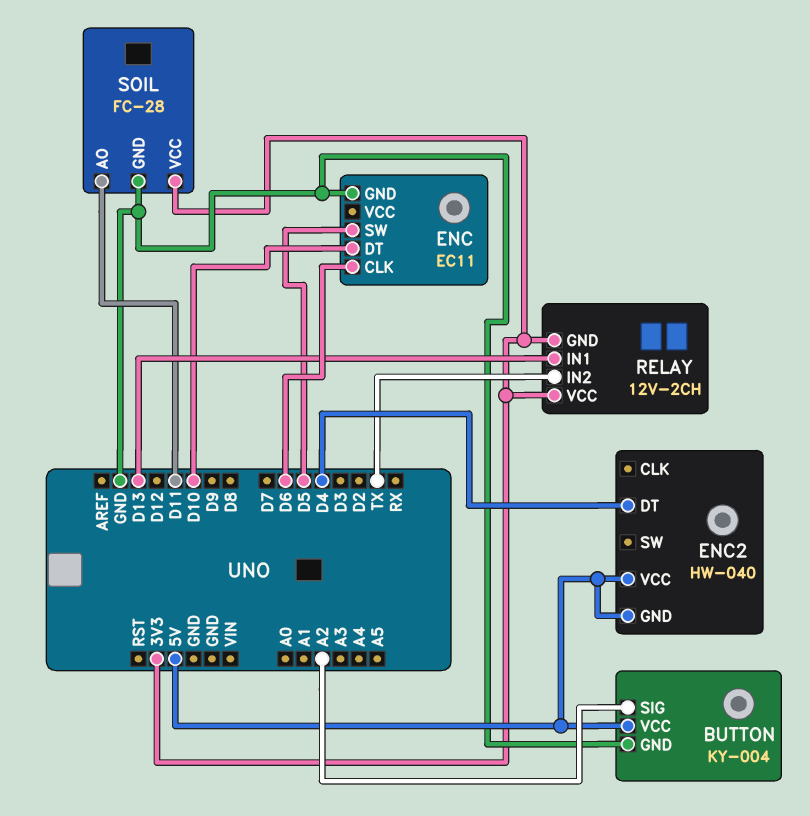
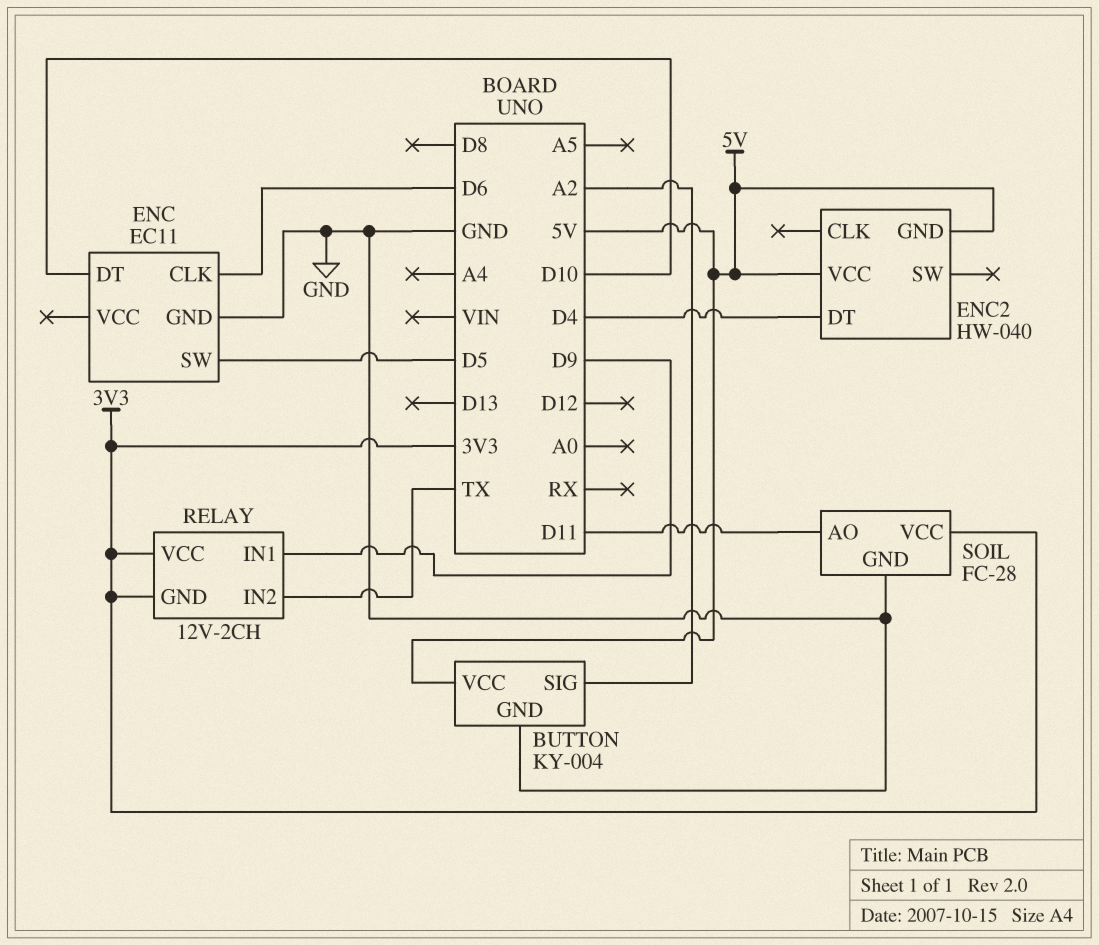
RELAY pin IN1: D13 -> D9

